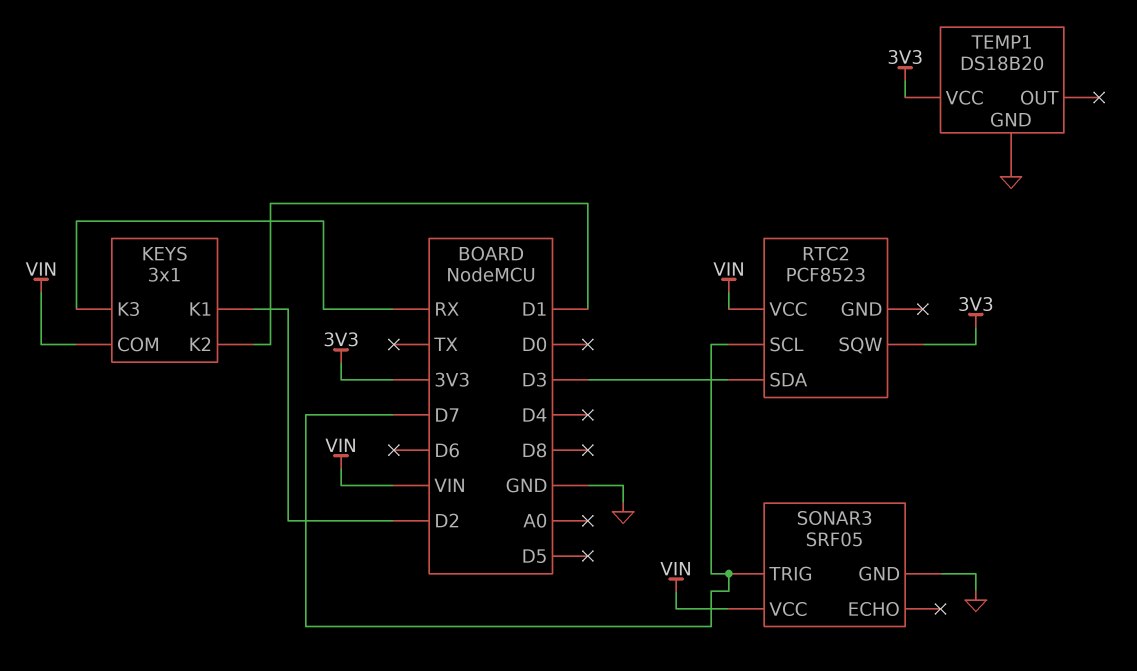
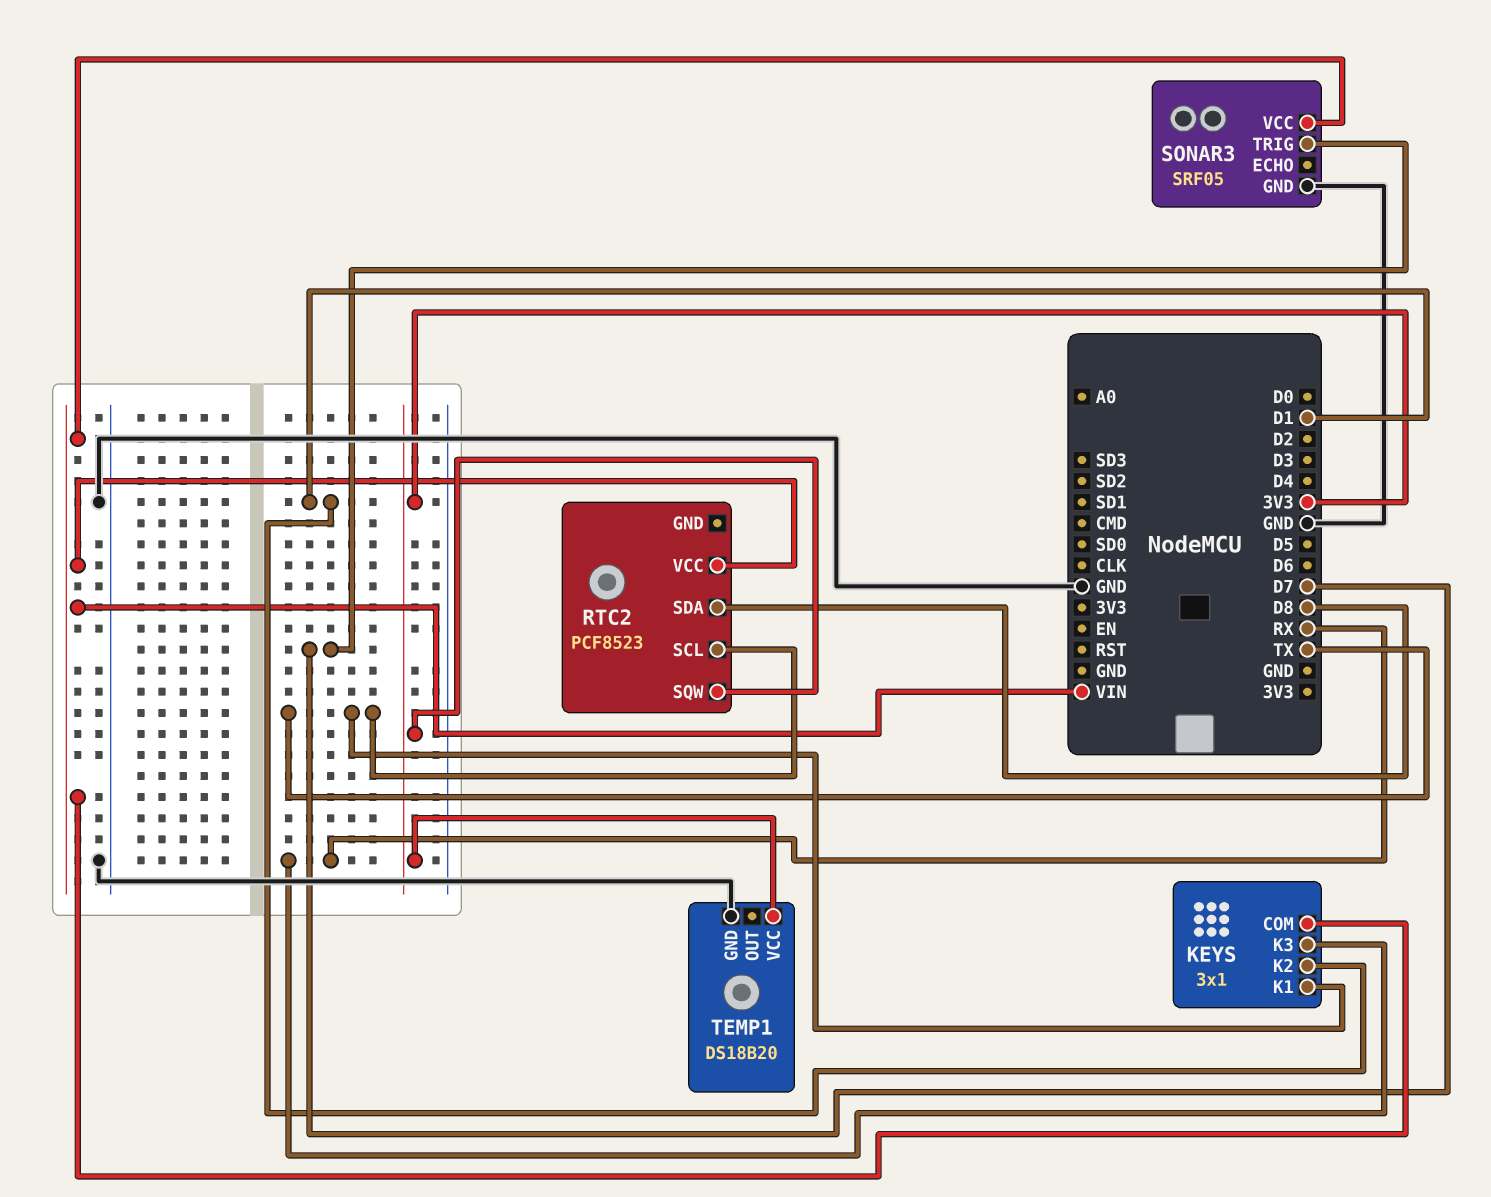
KEYS pin K1: D2 -> TX
RTC2 pin SCL: D7 -> TX
RTC2 pin SDA: D3 -> D8

